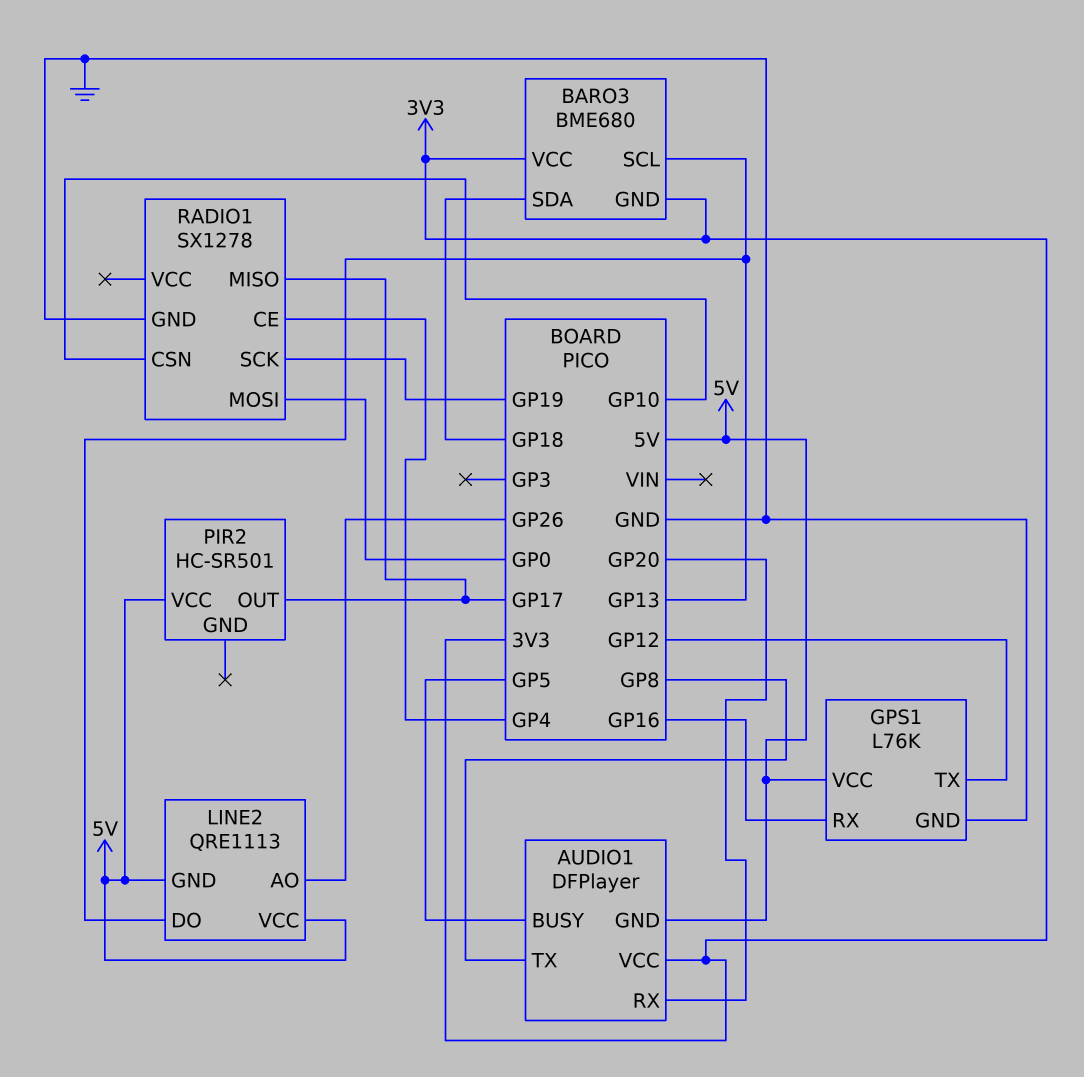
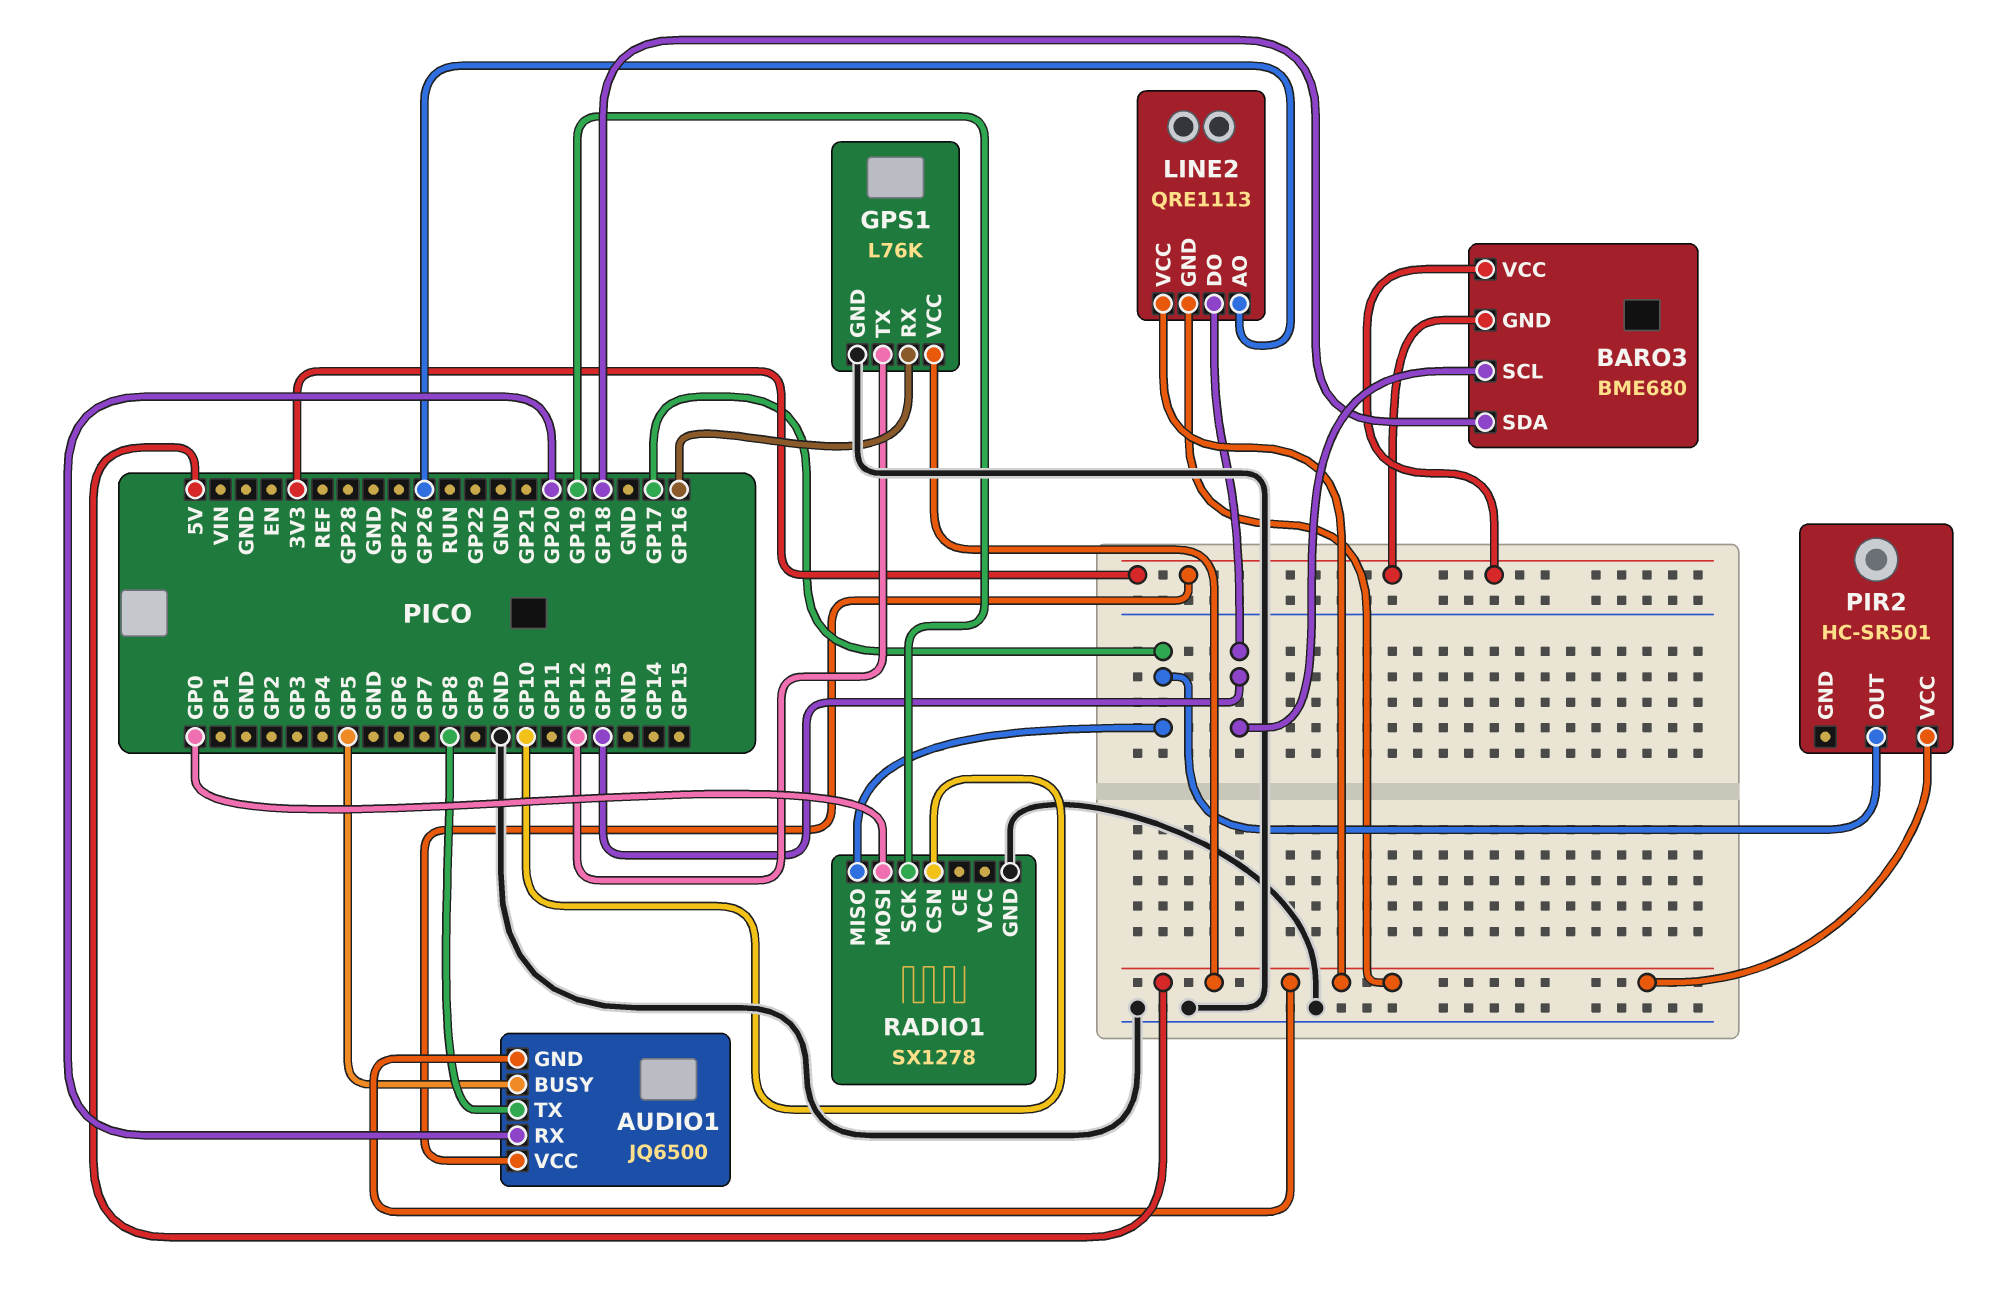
AUDIO1: DFPlayer -> JQ6500
RADIO1 pin CE: GP4 -> none

